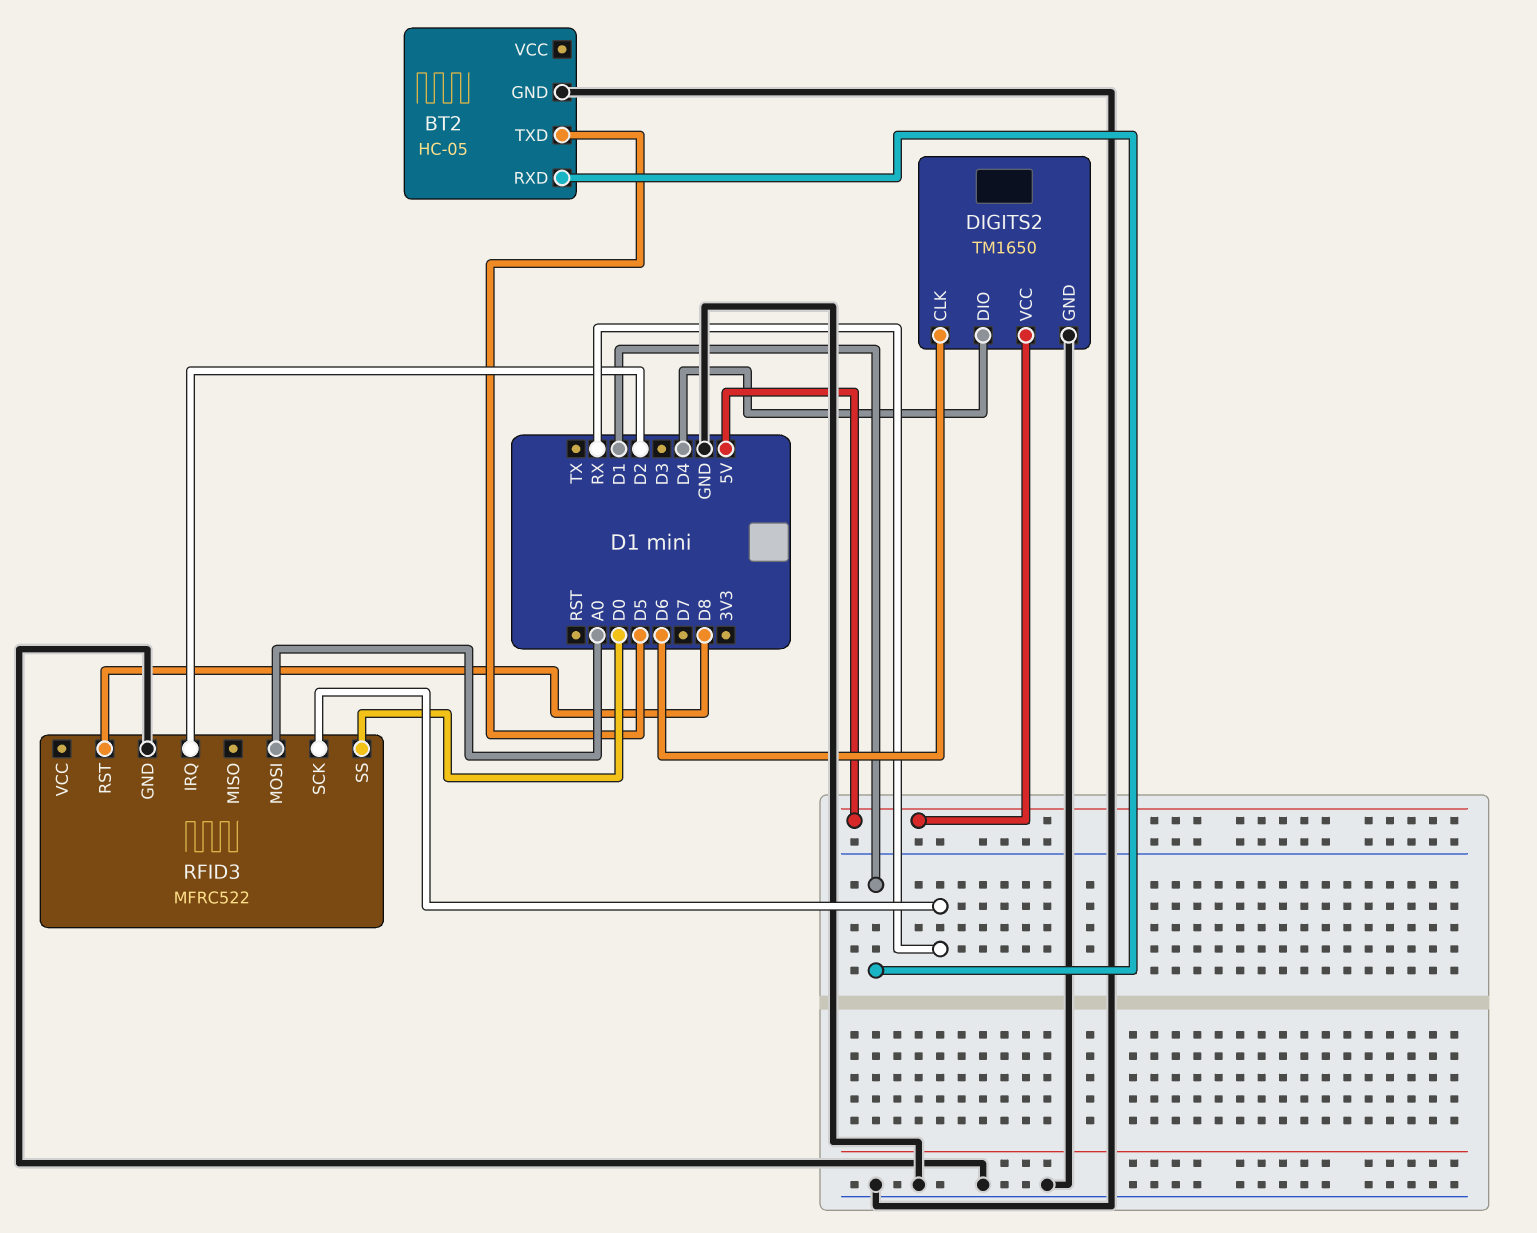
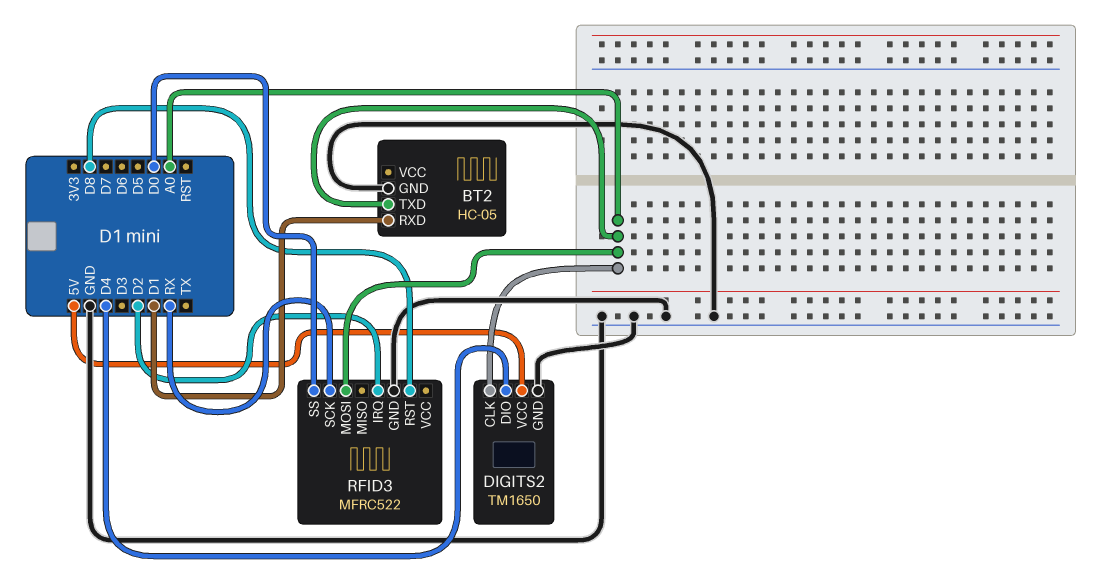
BT2 pin TXD: D5 -> A0
DIGITS2 pin CLK: D6 -> A0

